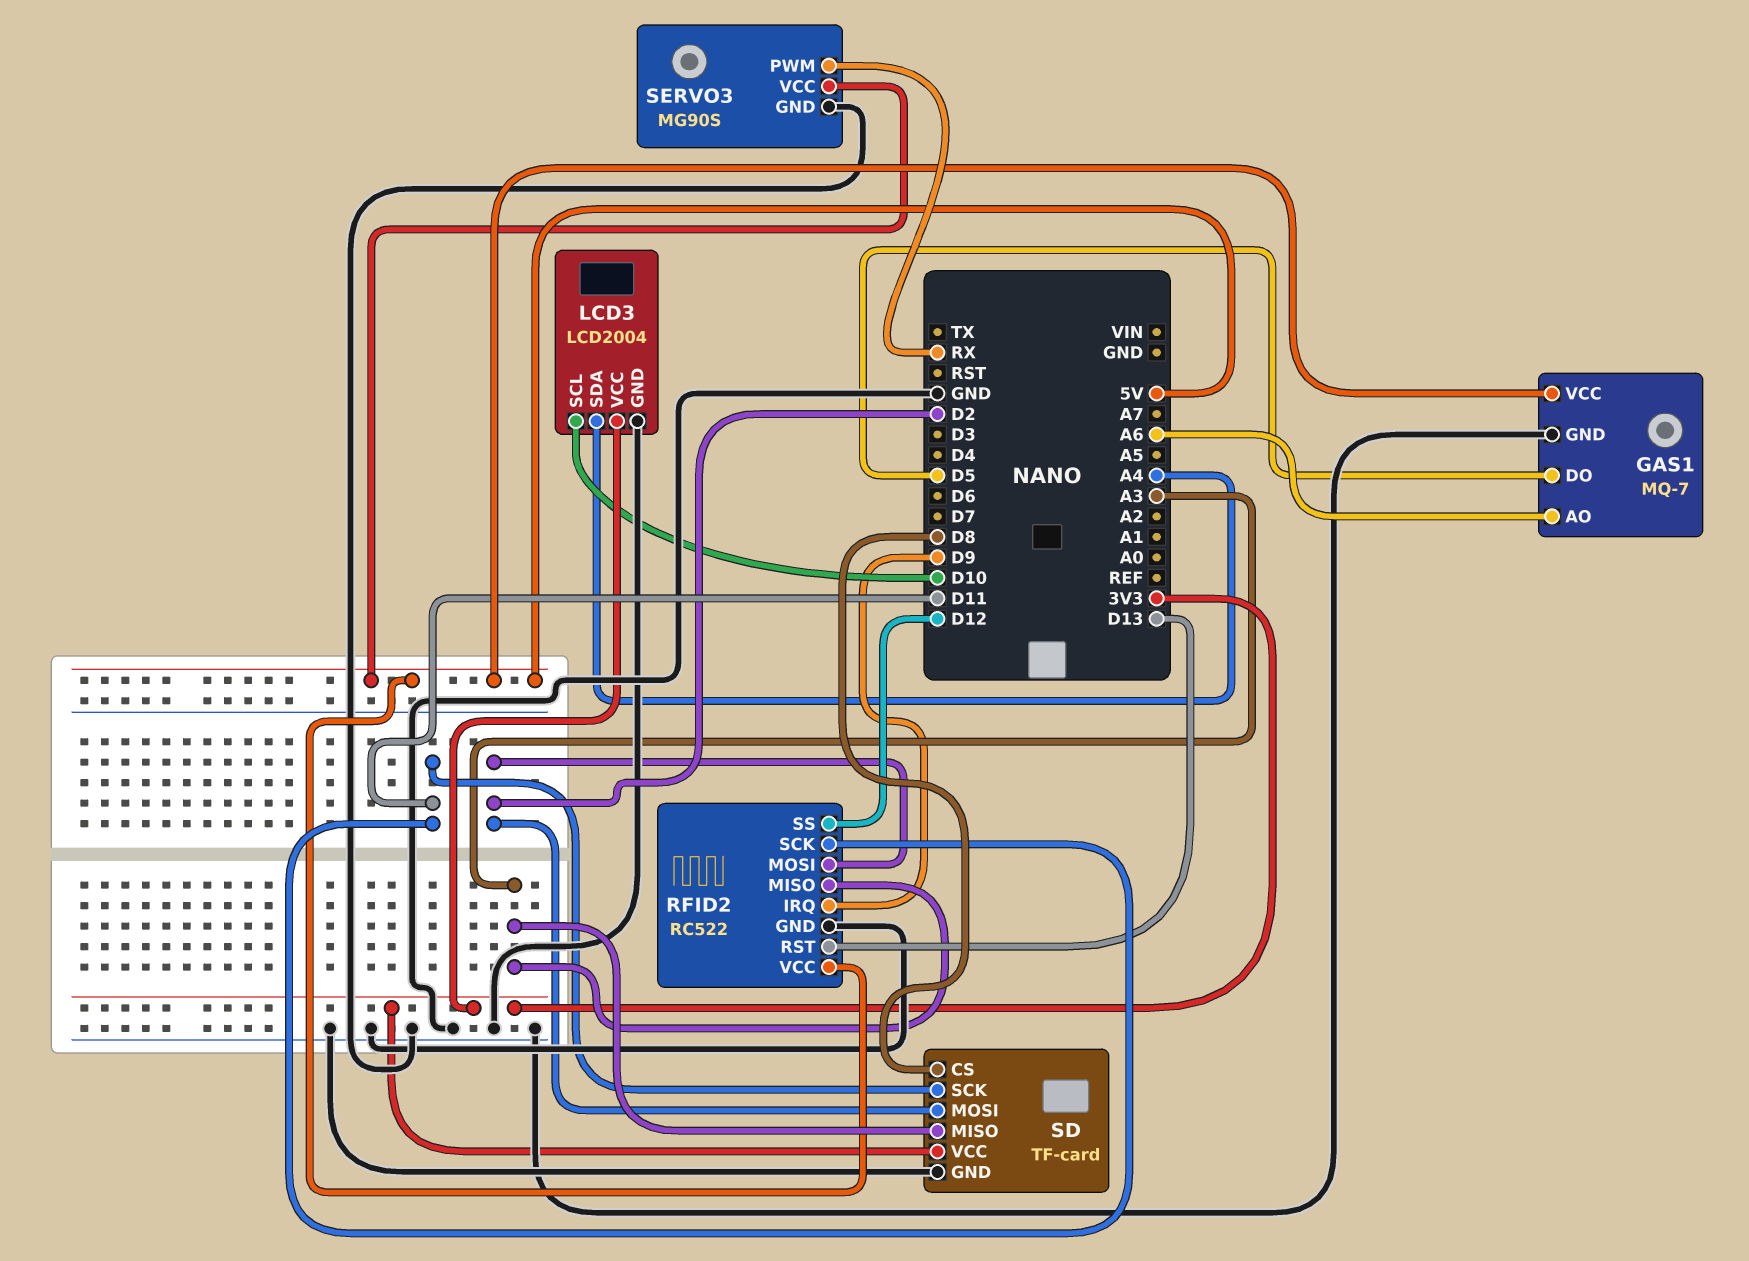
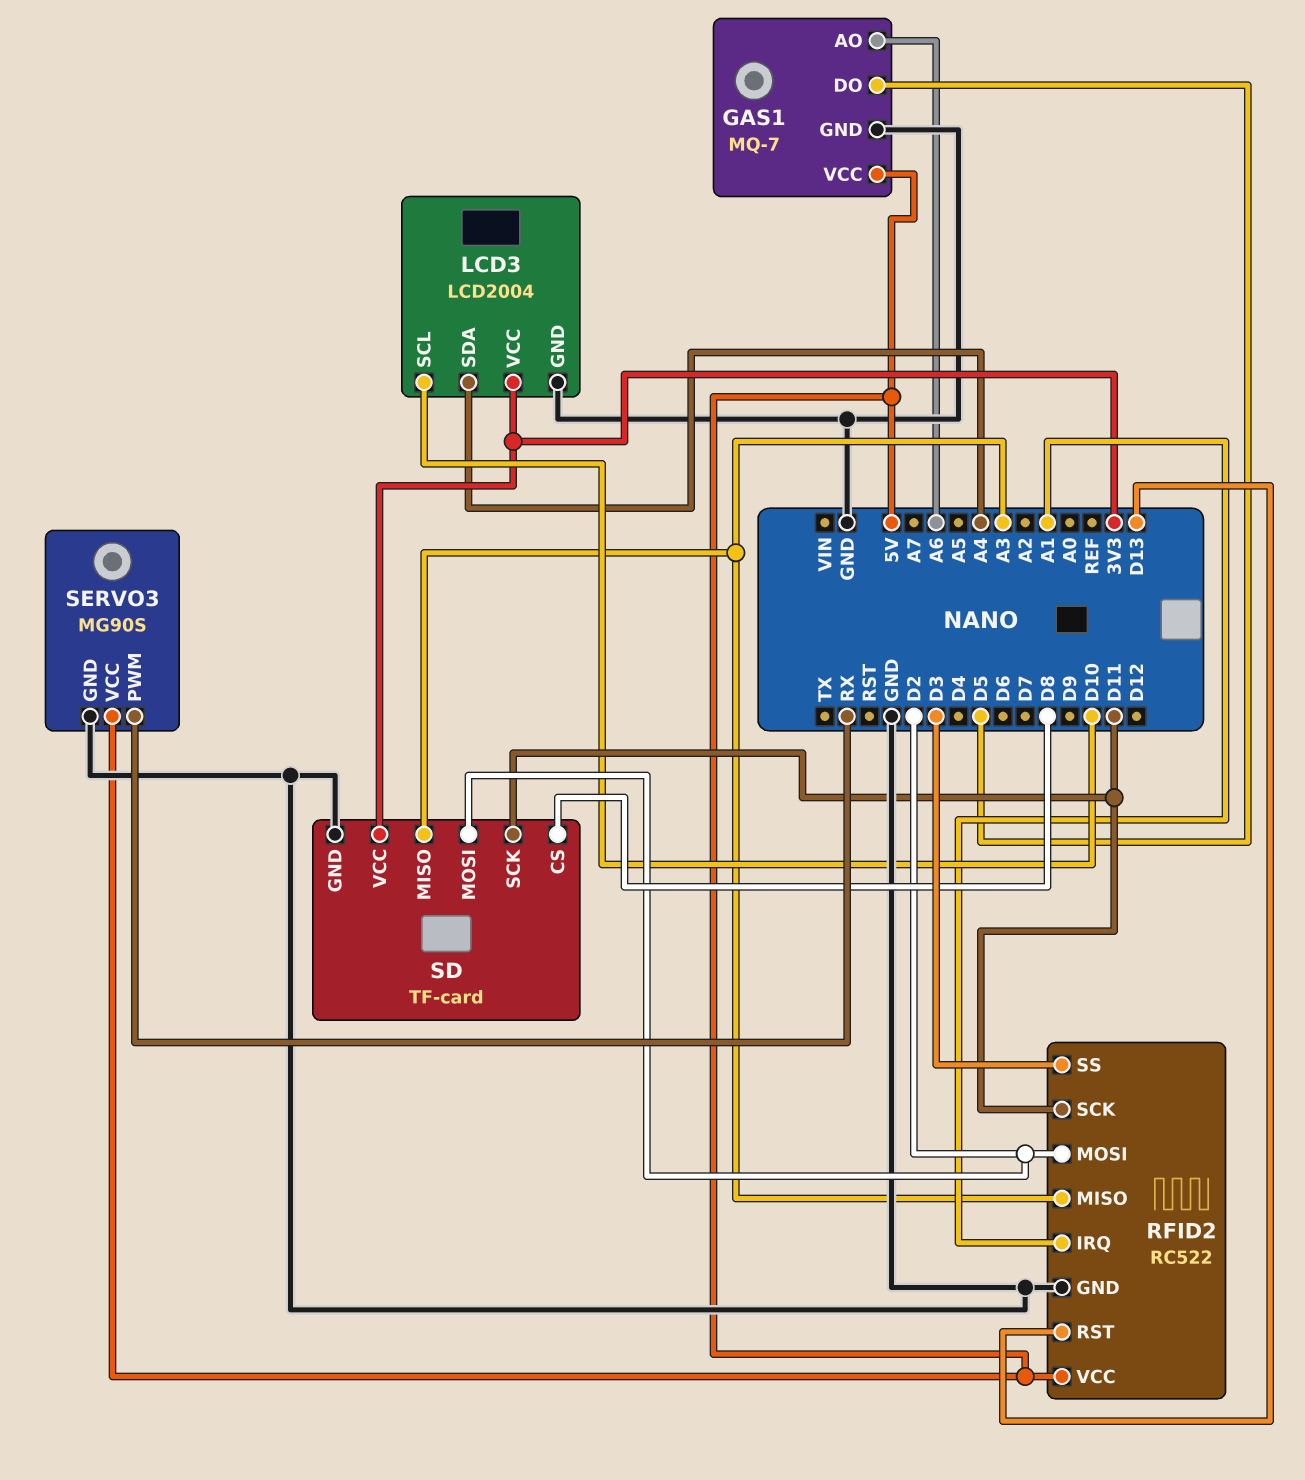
RFID2 pin IRQ: D9 -> A1
RFID2 pin SS: D12 -> D3

